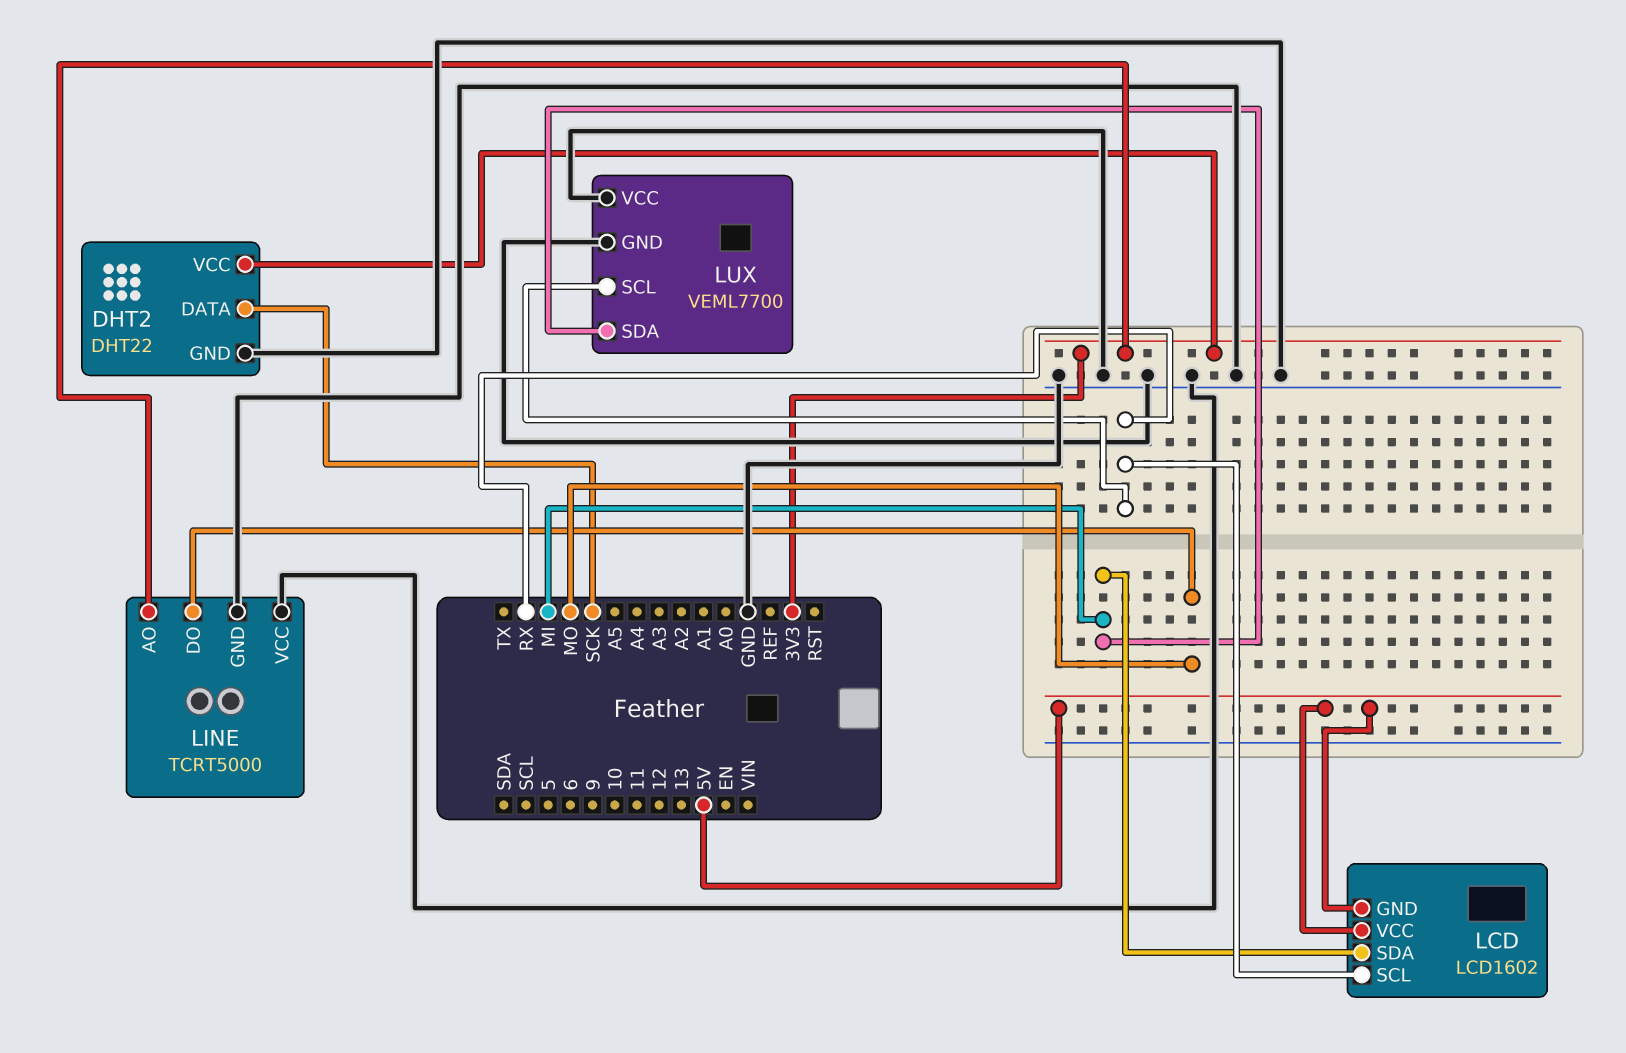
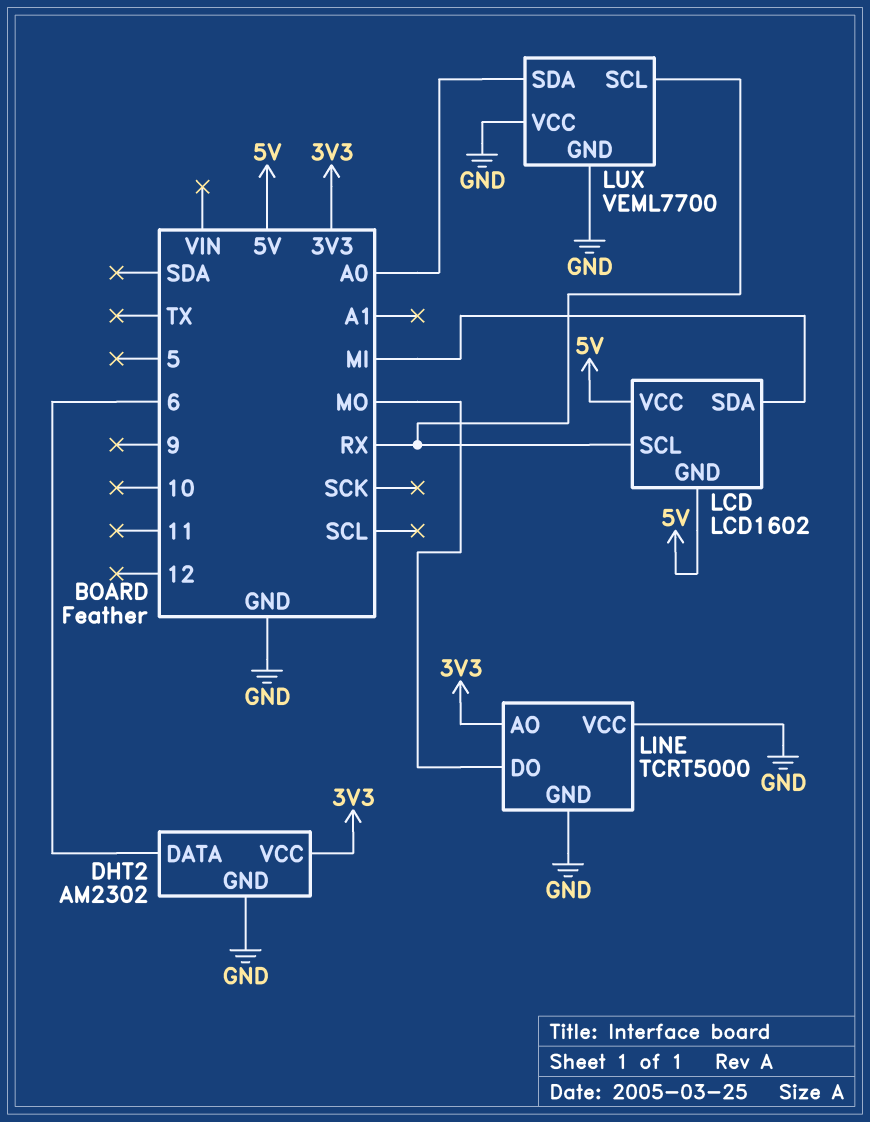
DHT2: DHT22 -> AM2302
DHT2 pin DATA: SCK -> 6
LUX pin SDA: MI -> A0

